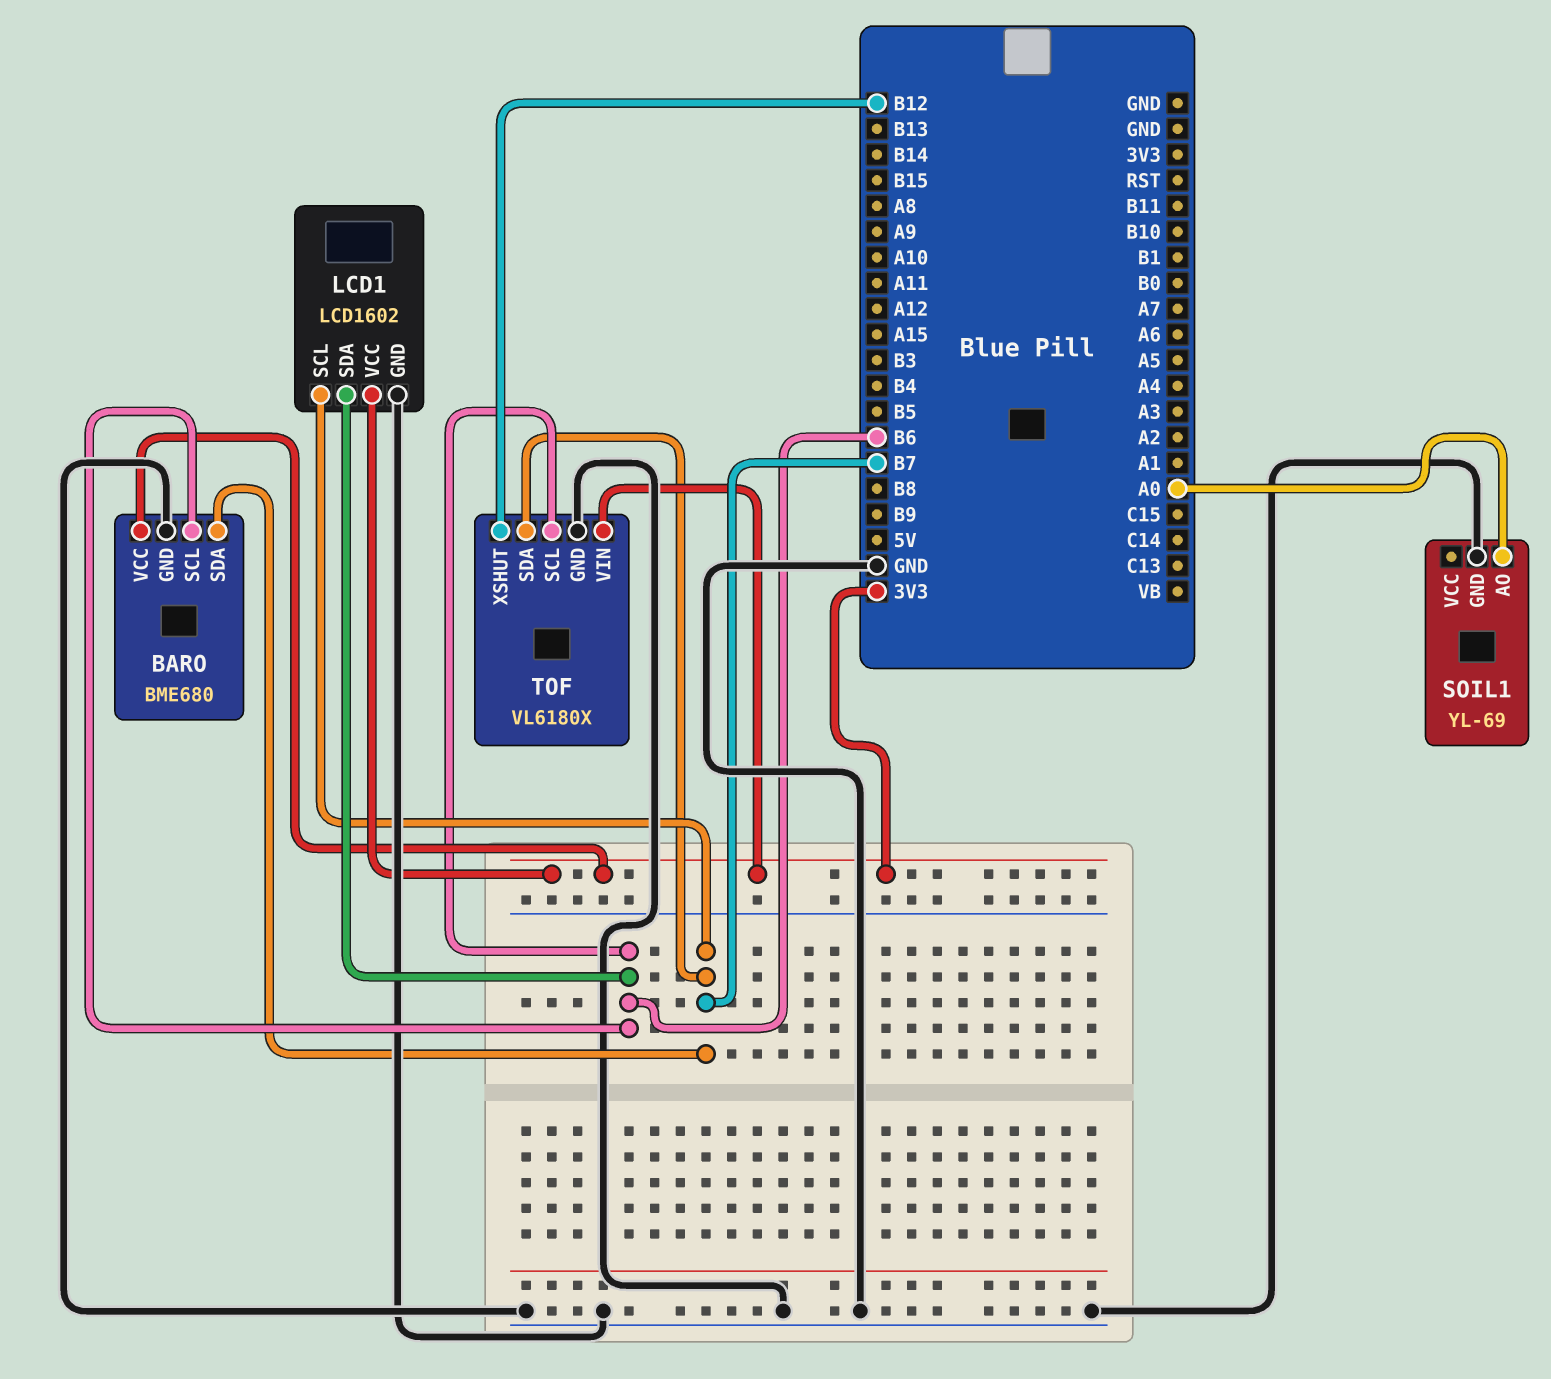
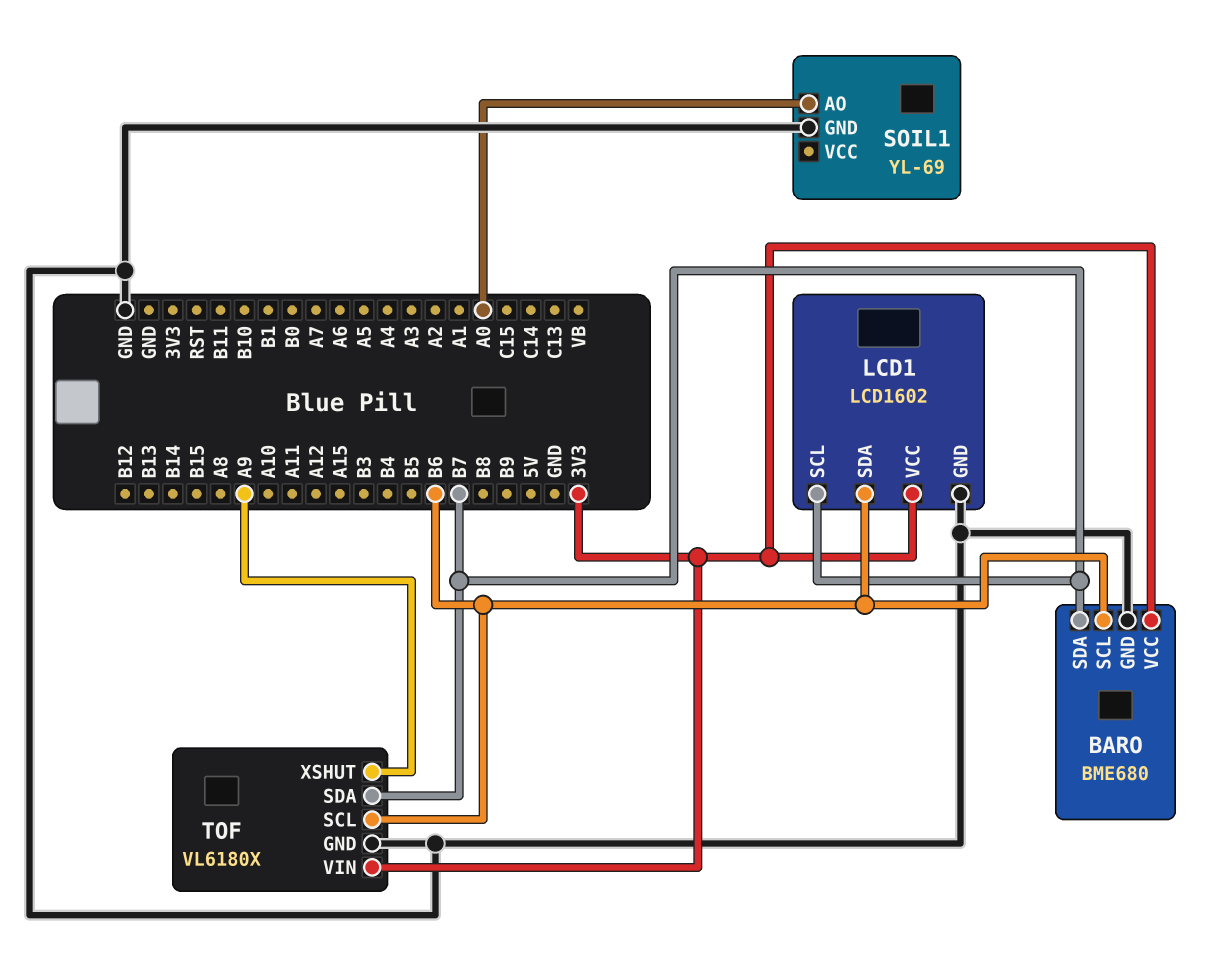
TOF pin XSHUT: B12 -> A9

